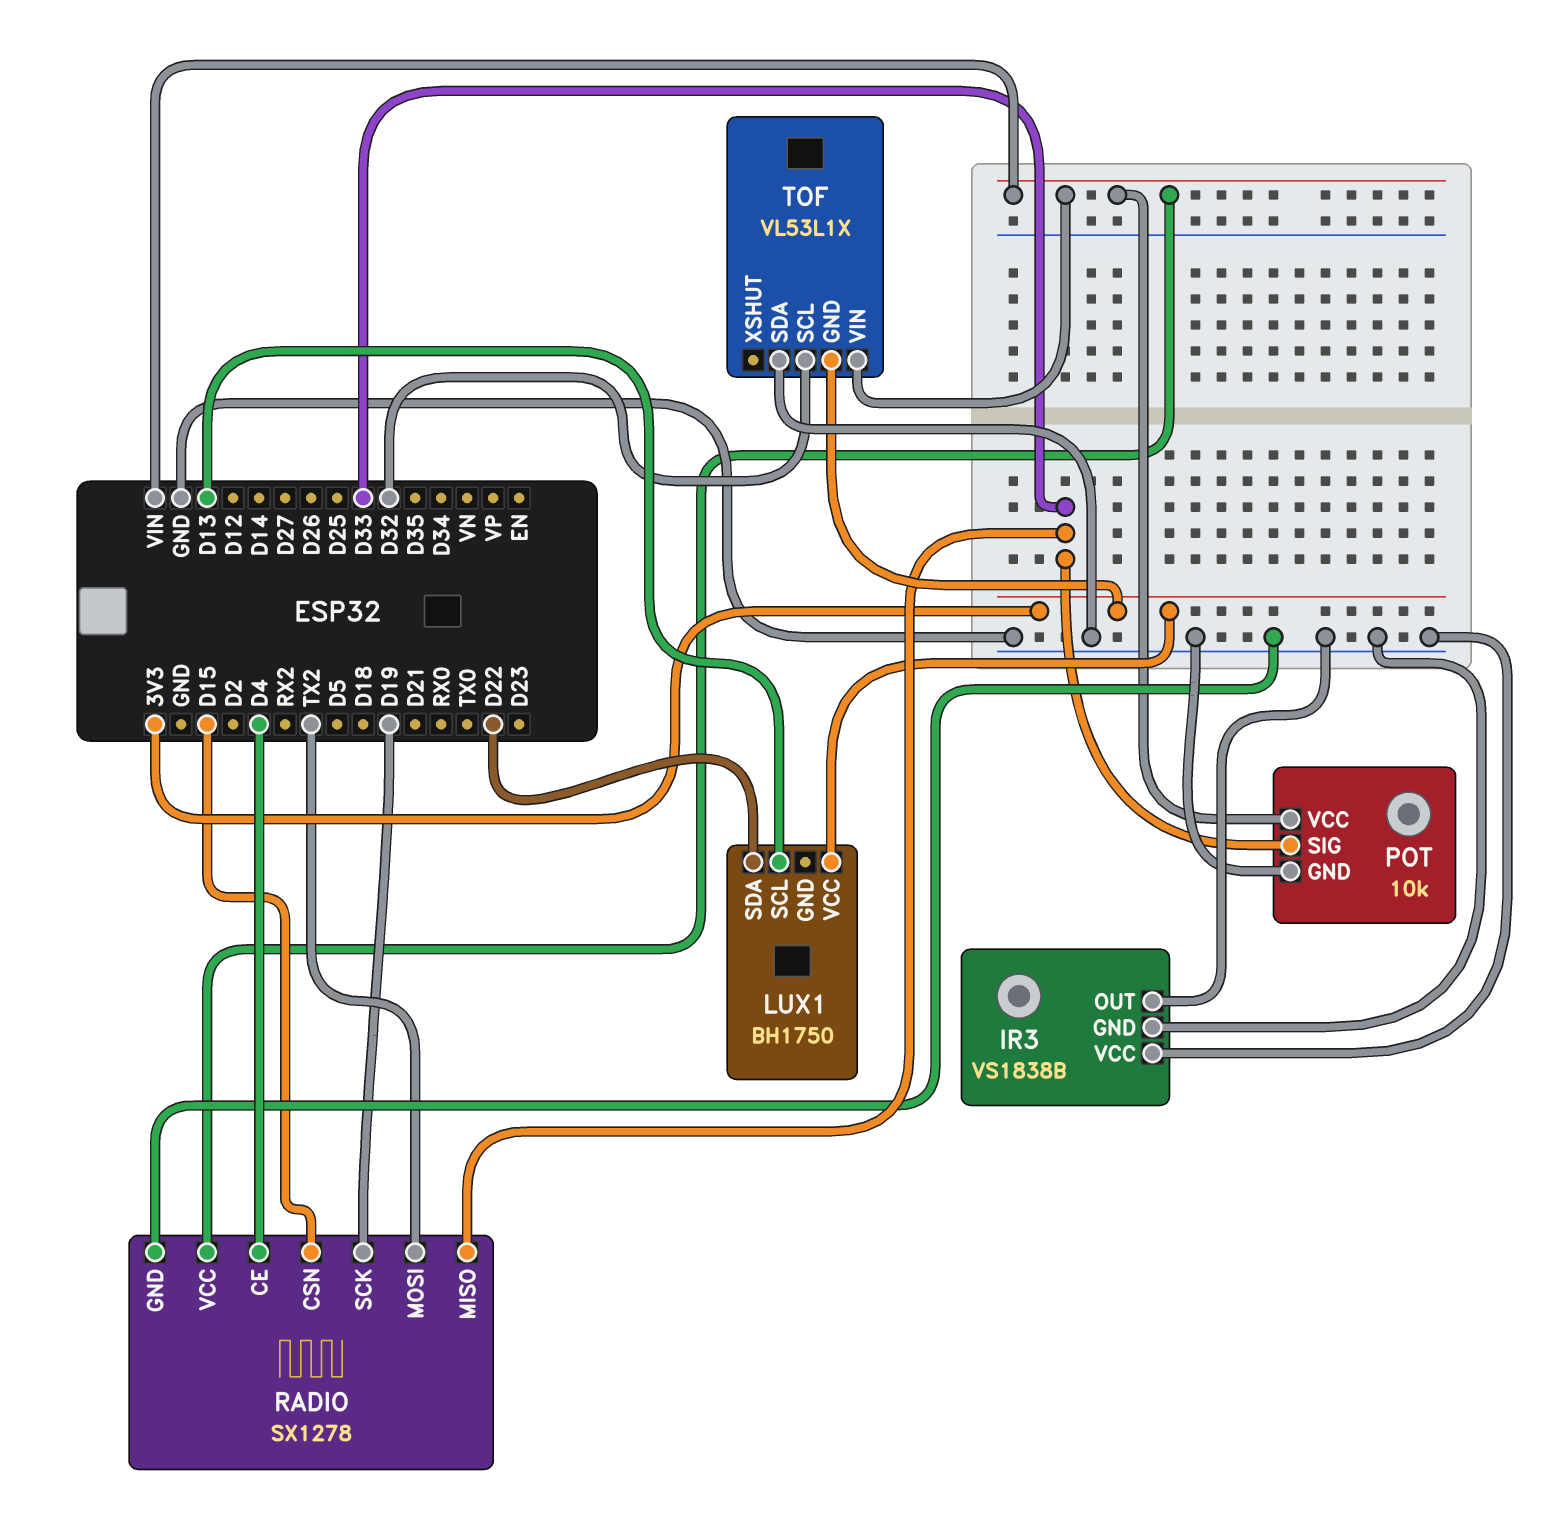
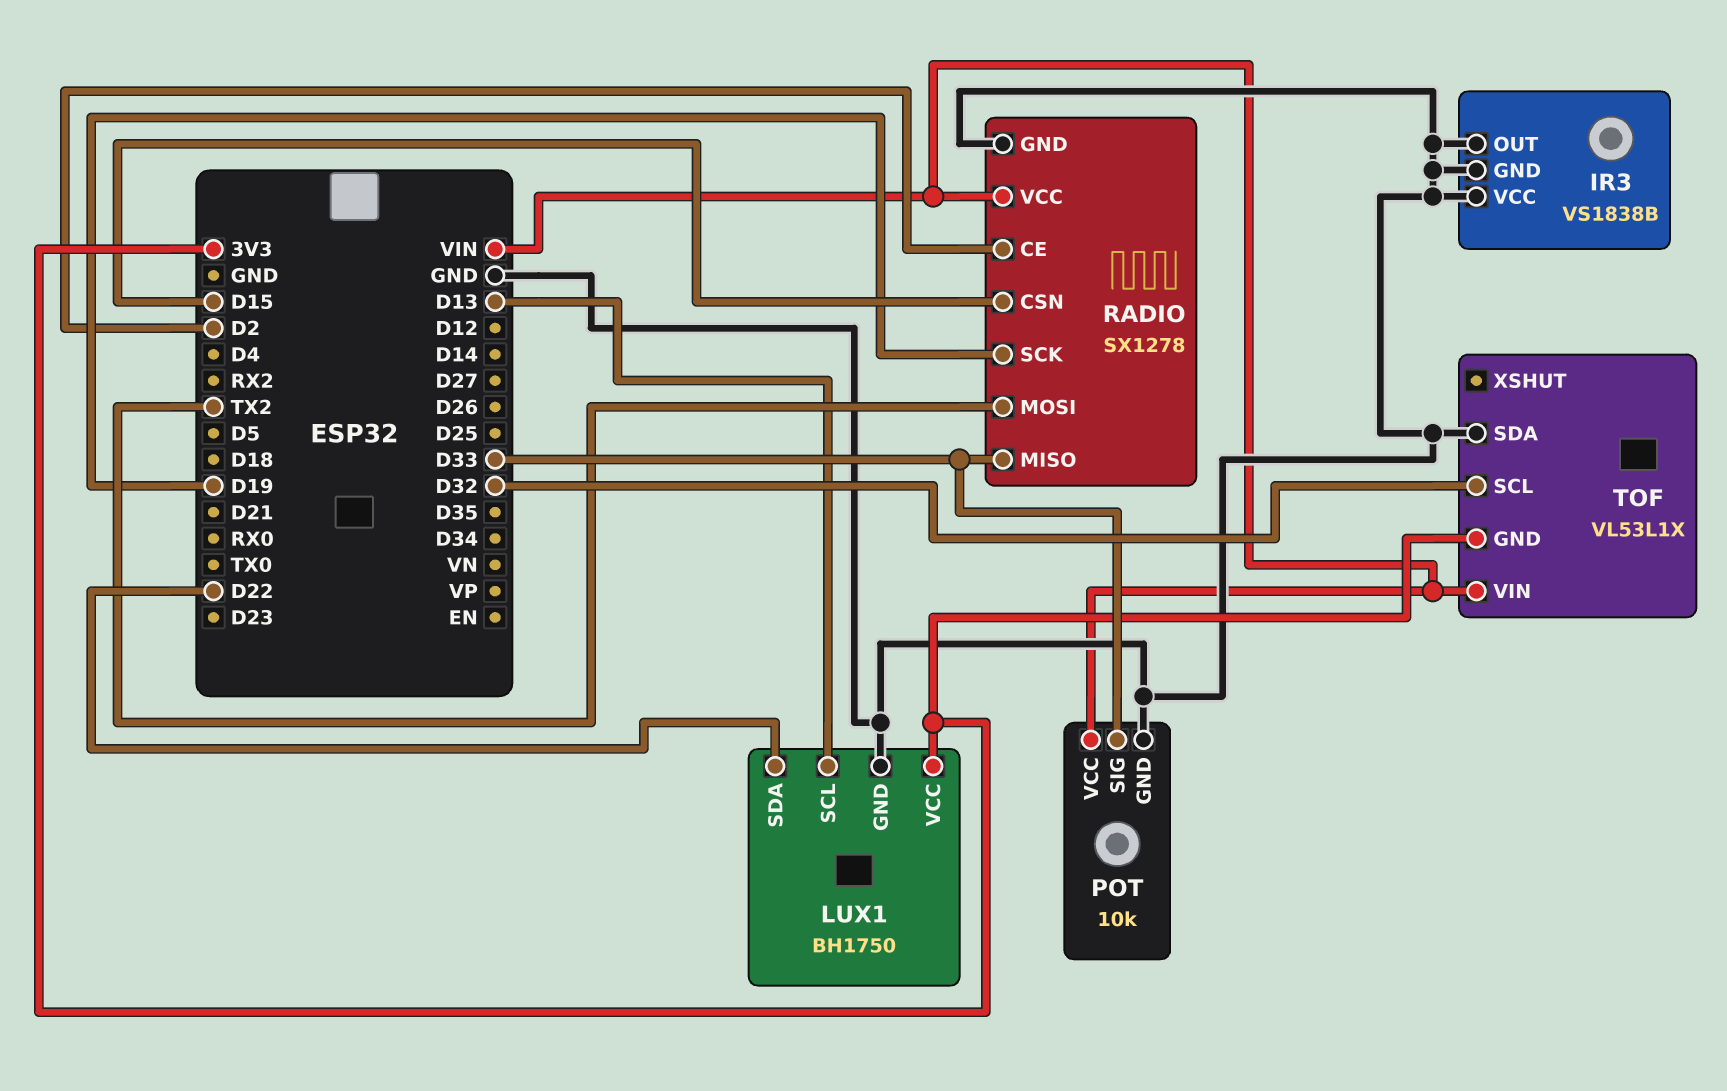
LUX1 pin GND: none -> GND
RADIO pin CE: D4 -> D2

